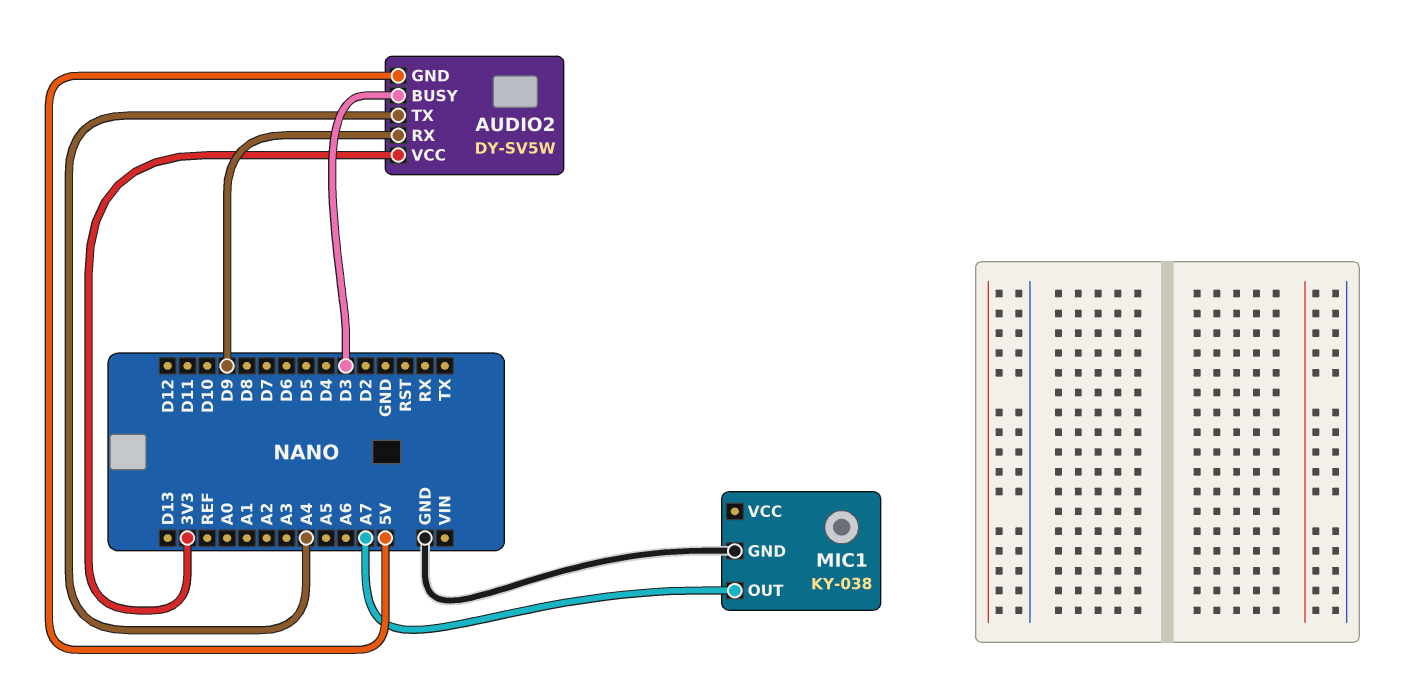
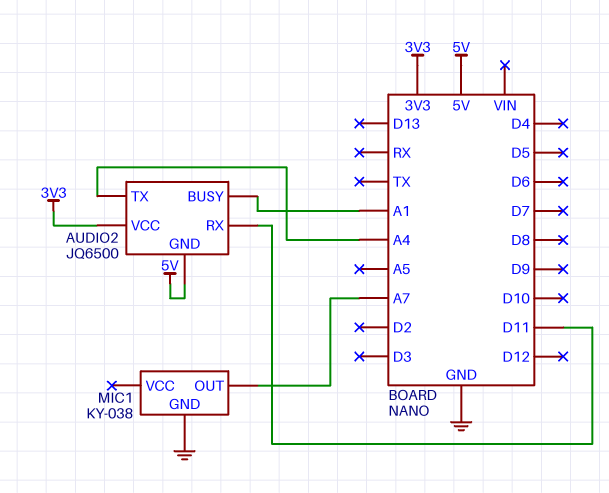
AUDIO2: DY-SV5W -> JQ6500
AUDIO2 pin BUSY: D3 -> A1
AUDIO2 pin RX: D9 -> D11

